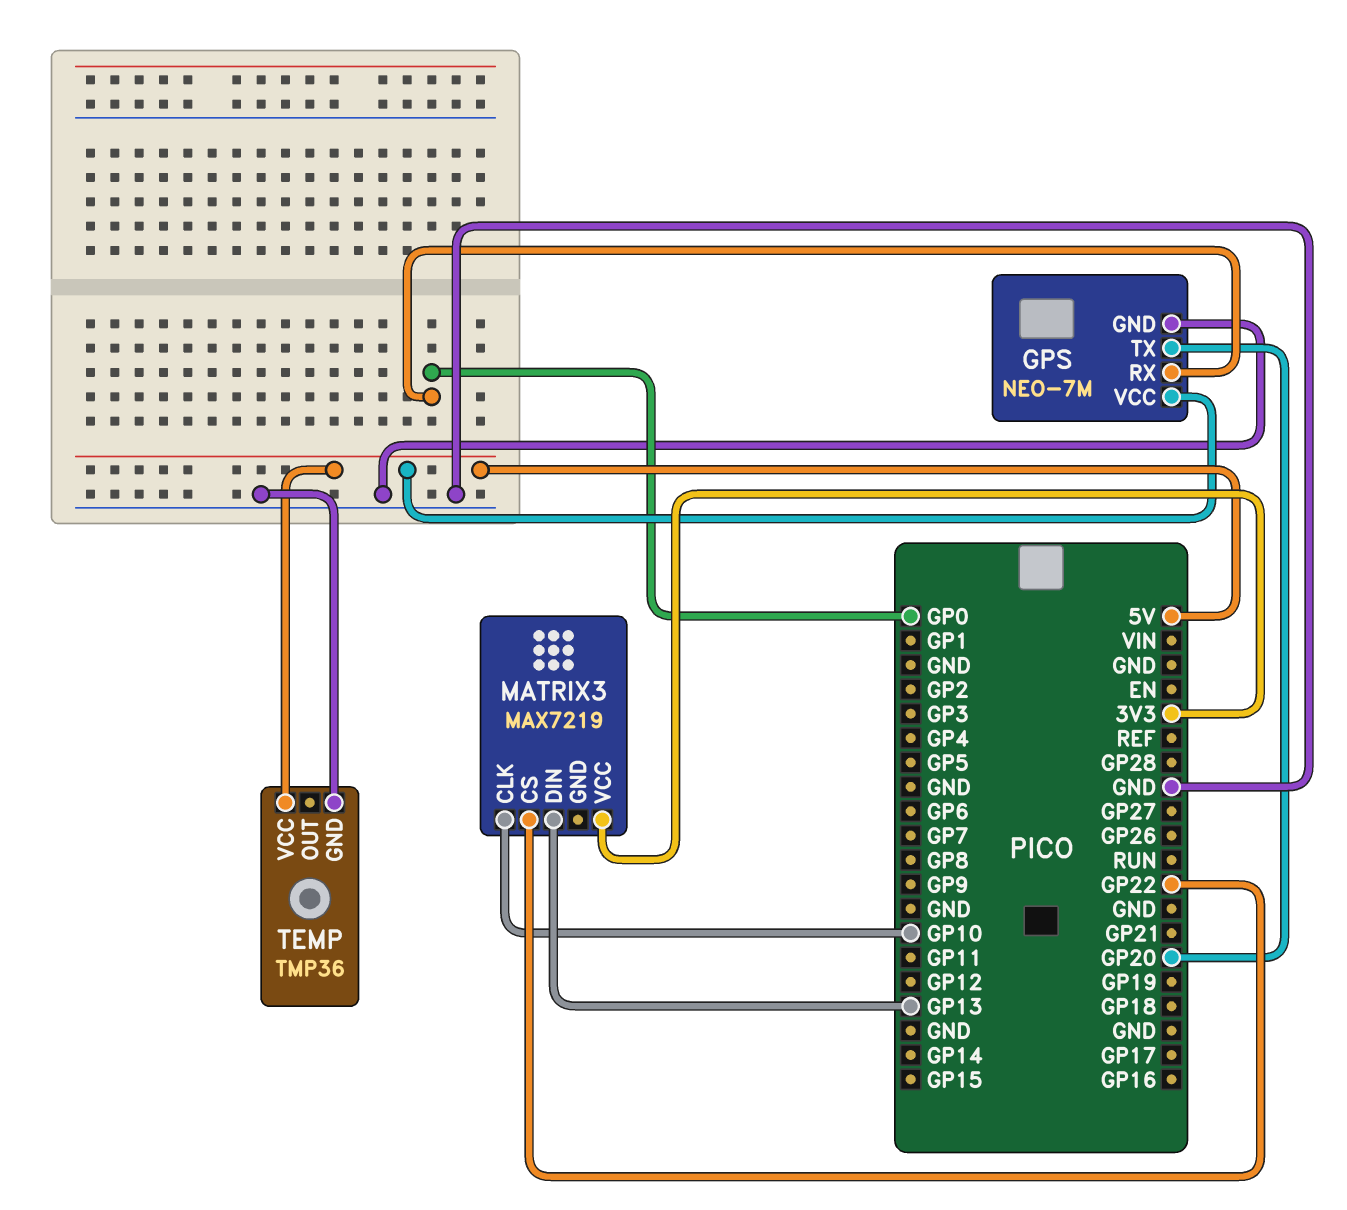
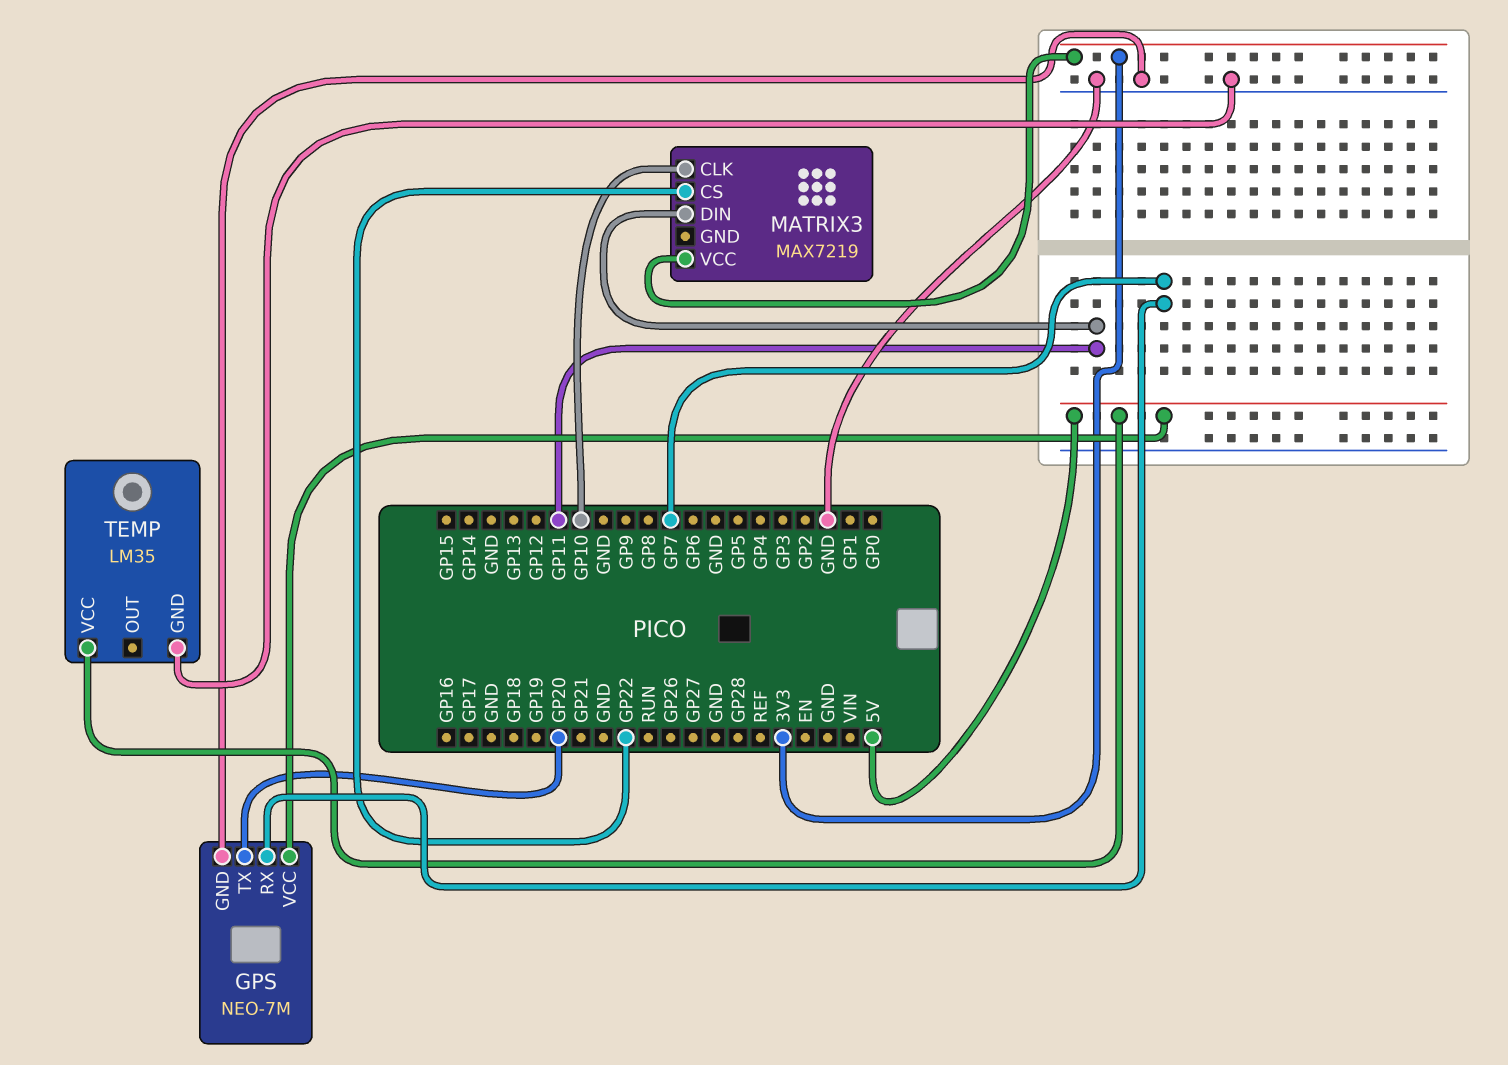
GPS pin RX: GP0 -> GP7
MATRIX3 pin DIN: GP13 -> GP11
TEMP: TMP36 -> LM35

